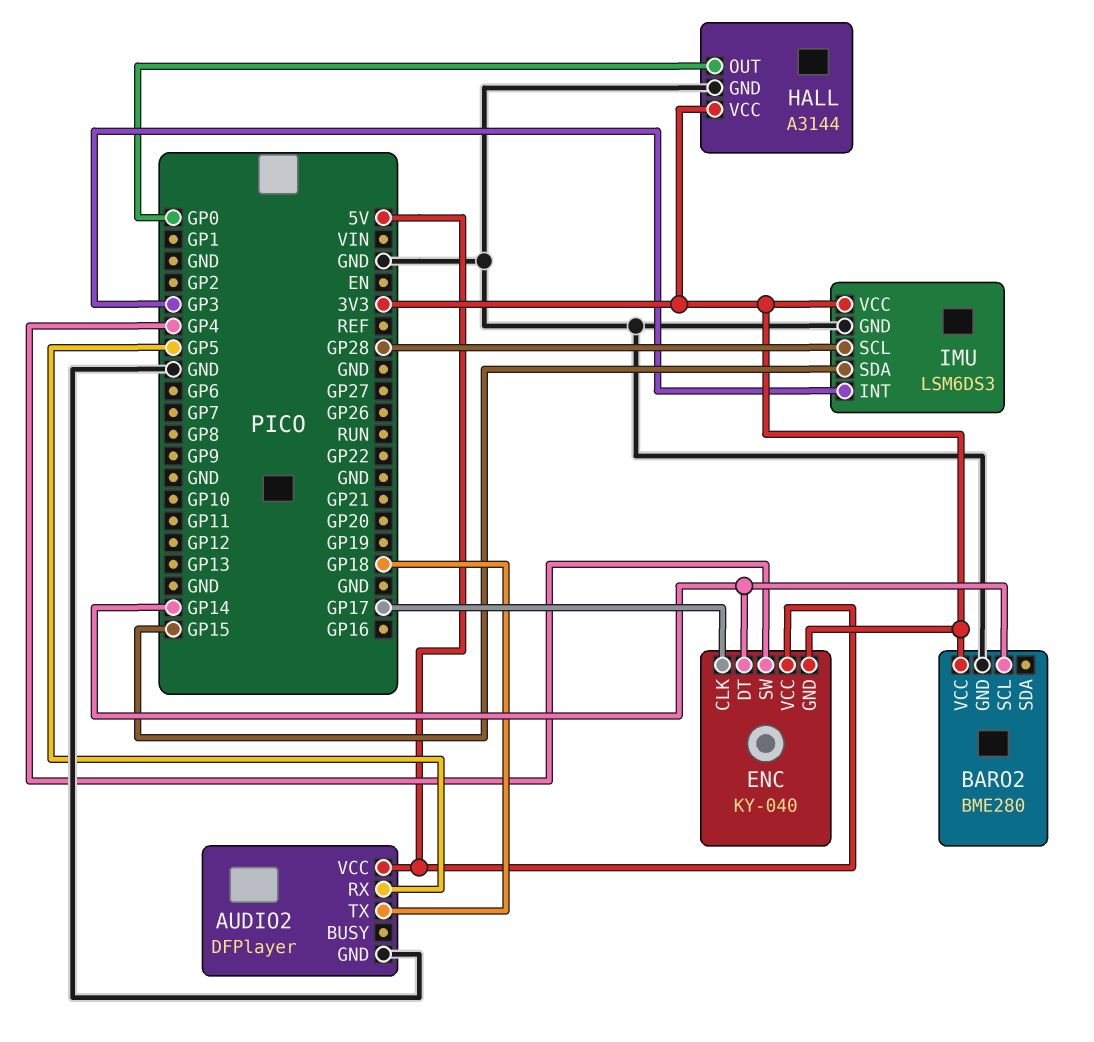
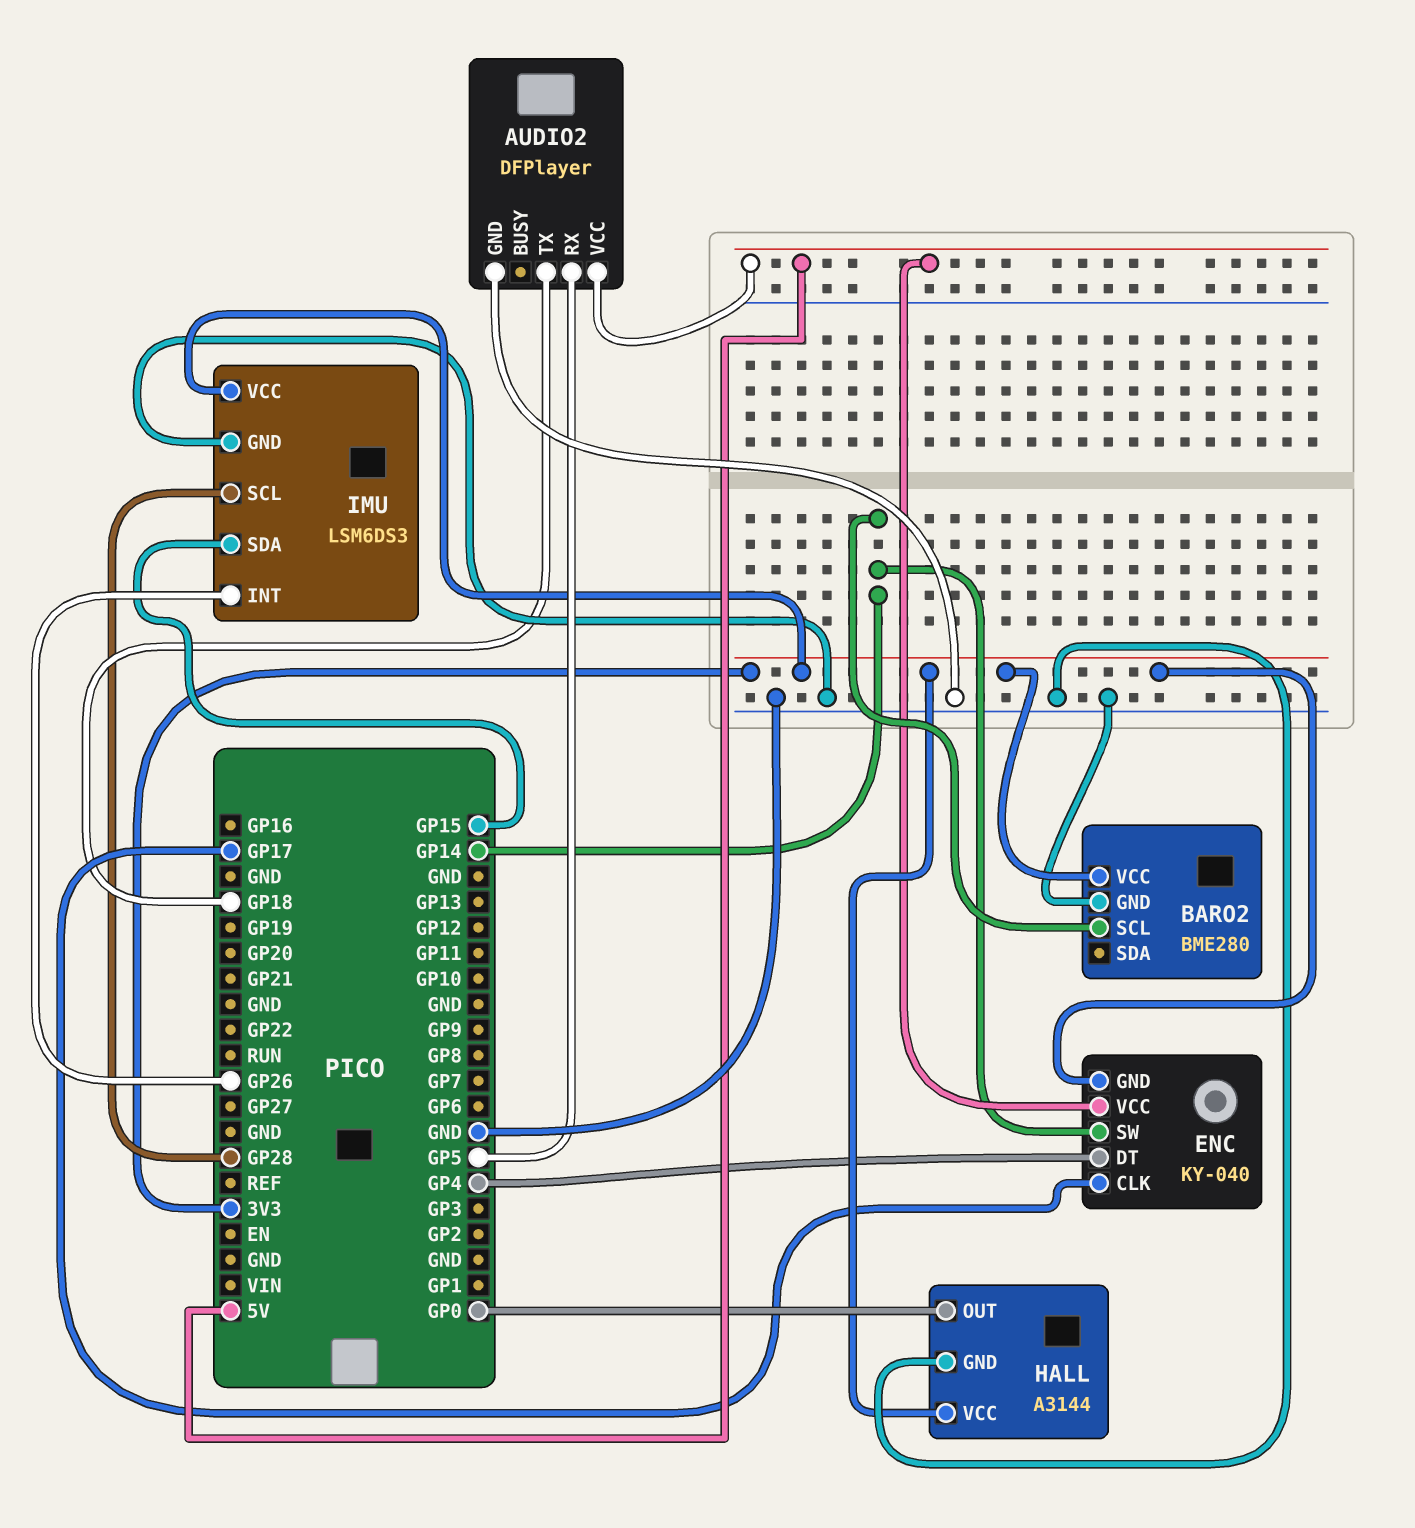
ENC pin DT: GP14 -> GP4
ENC pin SW: GP4 -> GP14
IMU pin INT: GP3 -> GP26

